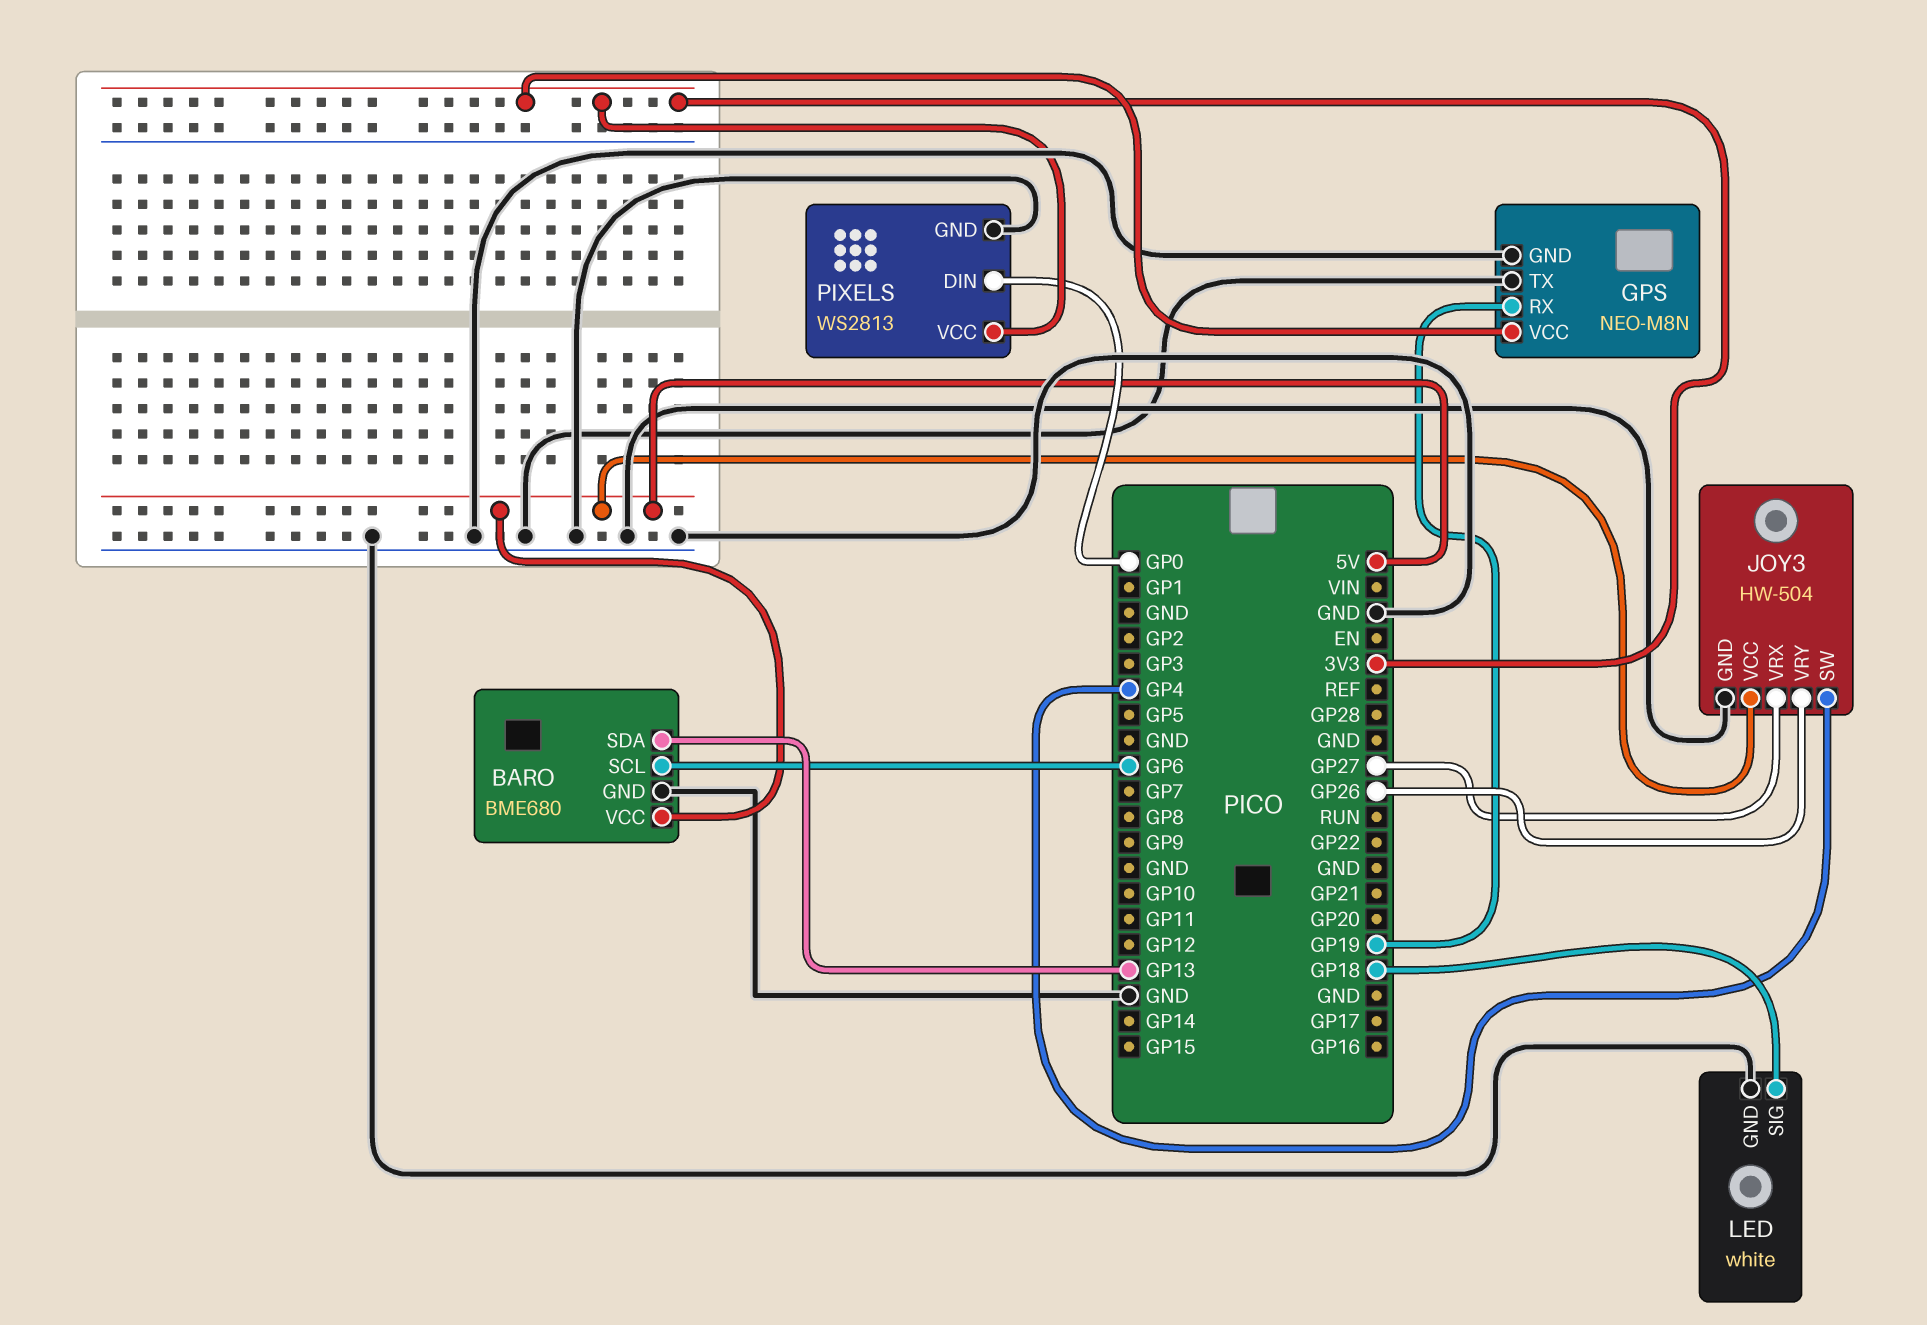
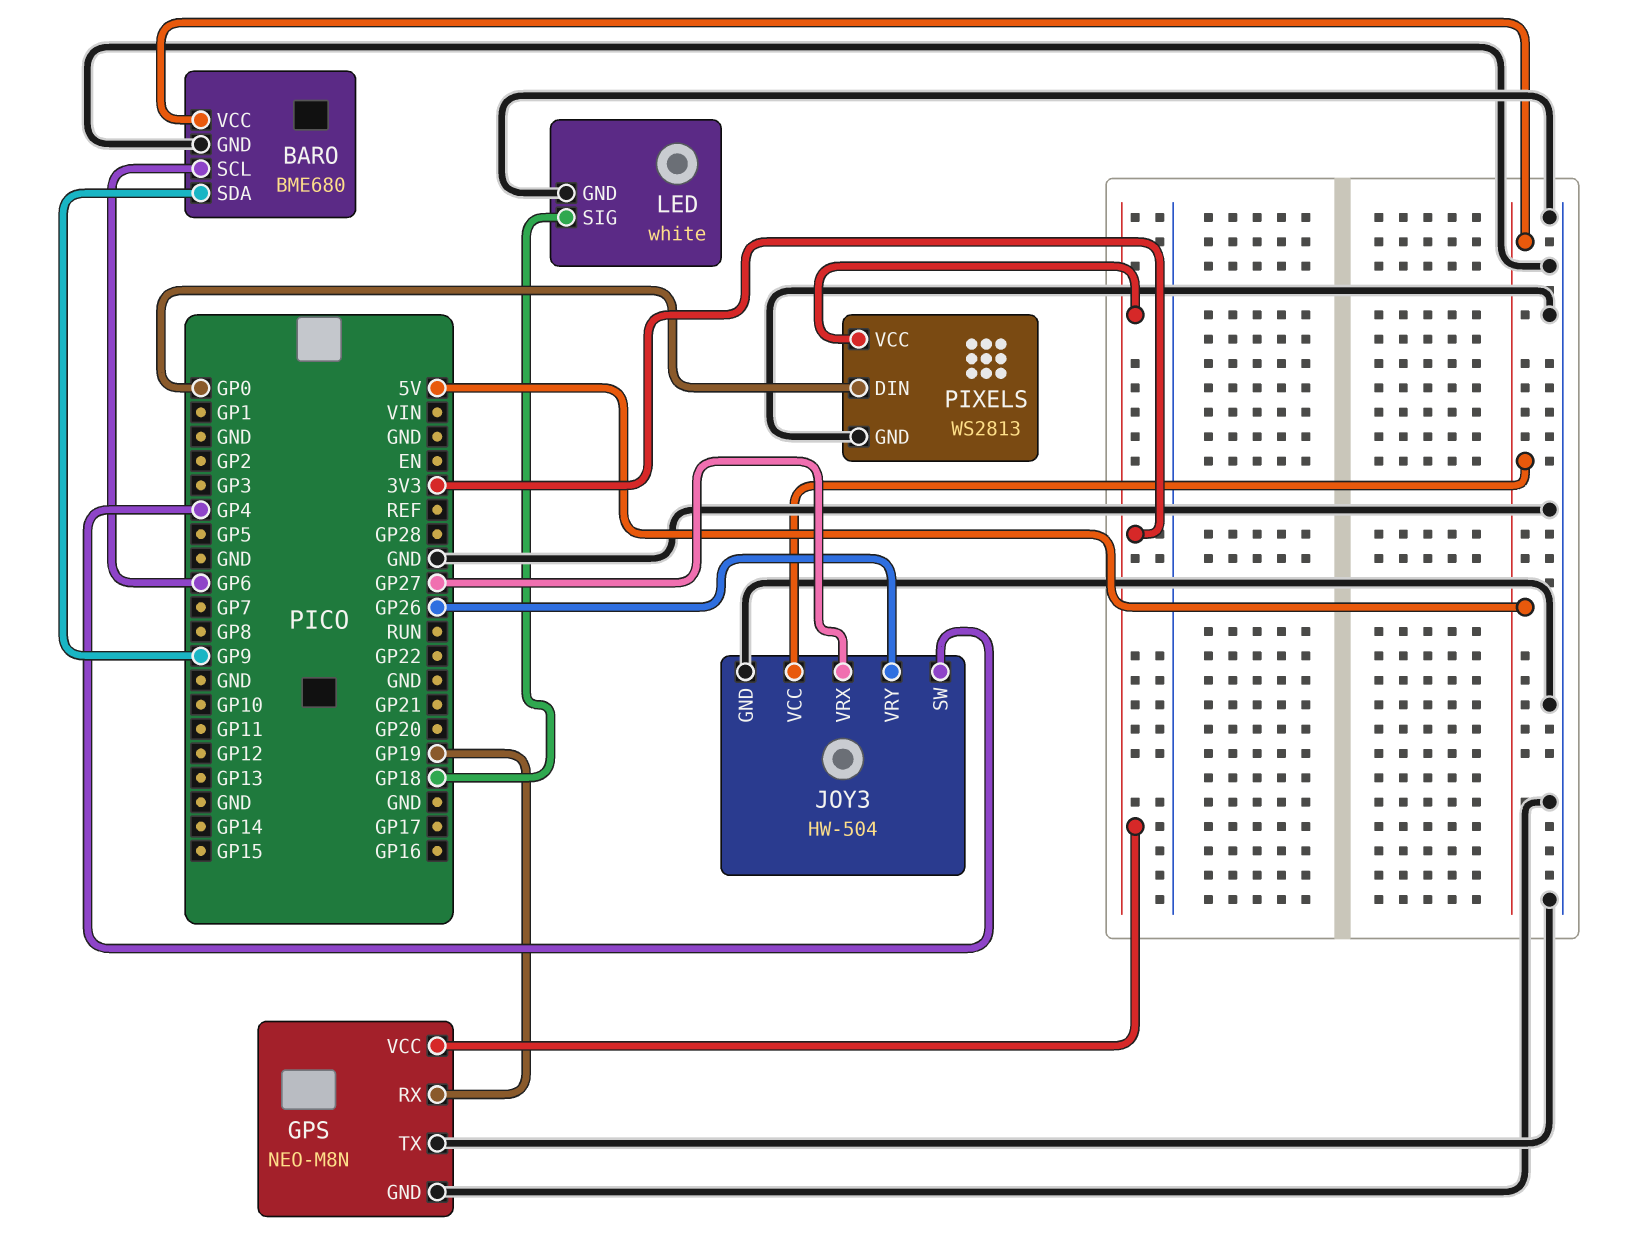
BARO pin SDA: GP13 -> GP9

